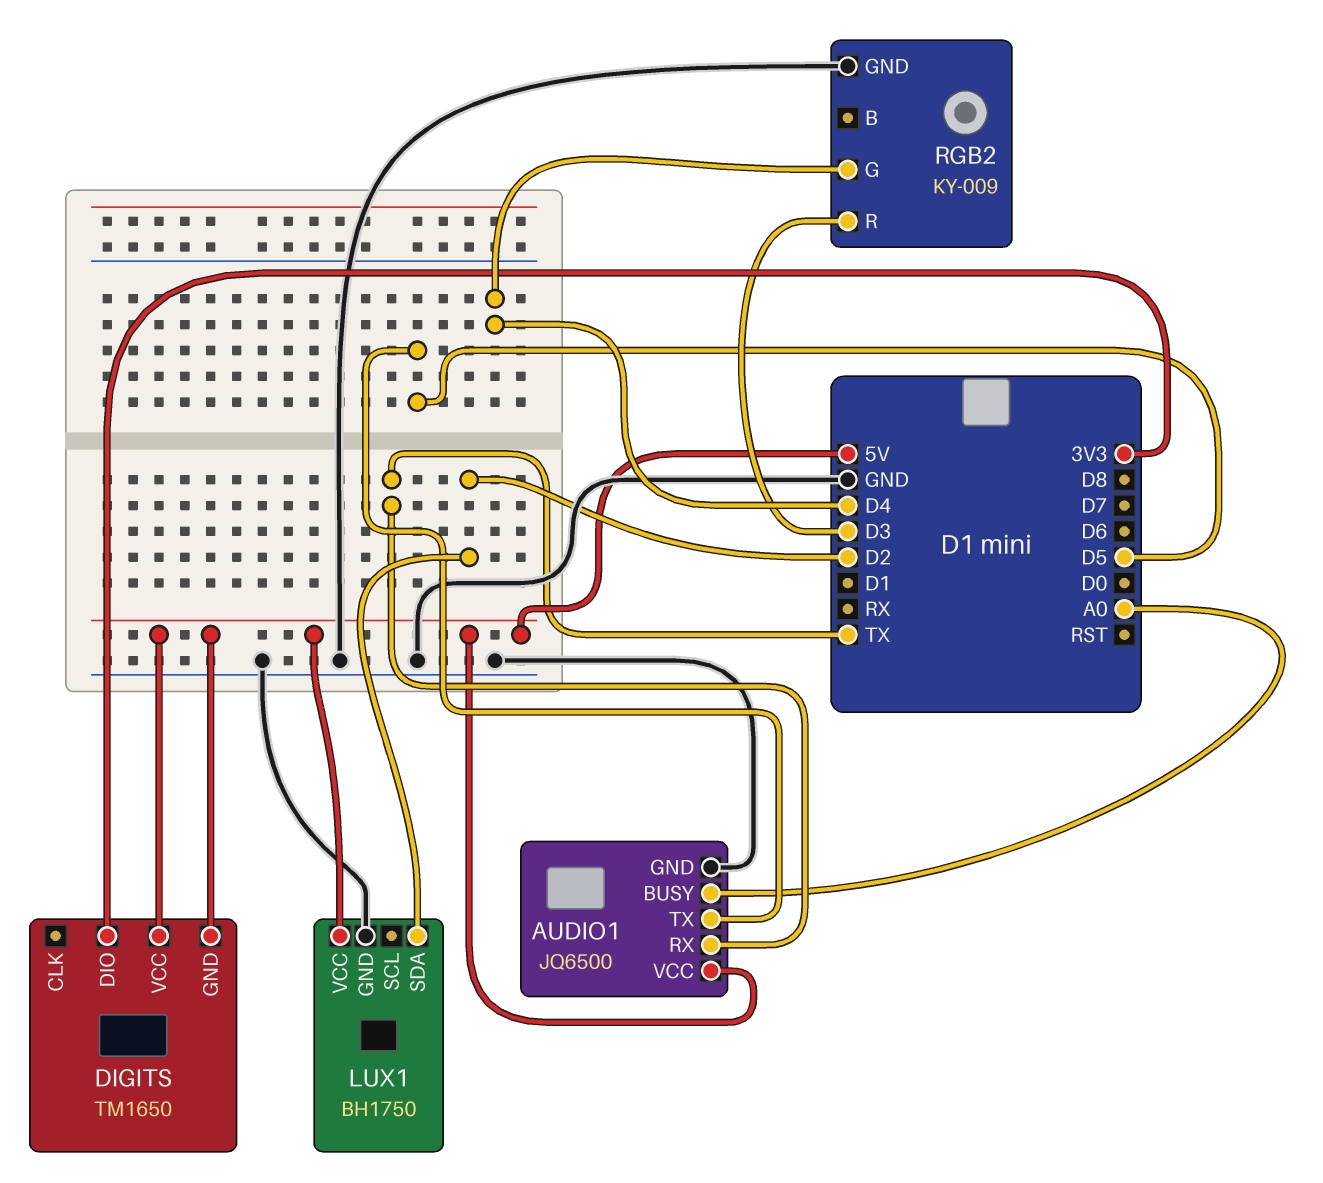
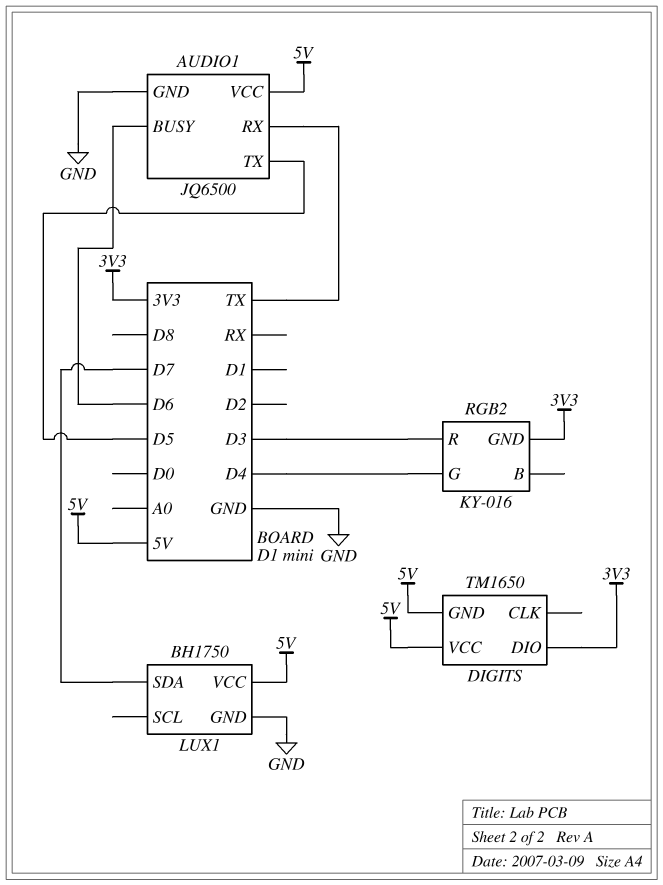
AUDIO1 pin BUSY: A0 -> D6
LUX1 pin SDA: D2 -> D7
RGB2: KY-009 -> KY-016
RGB2 pin GND: GND -> 3V3

